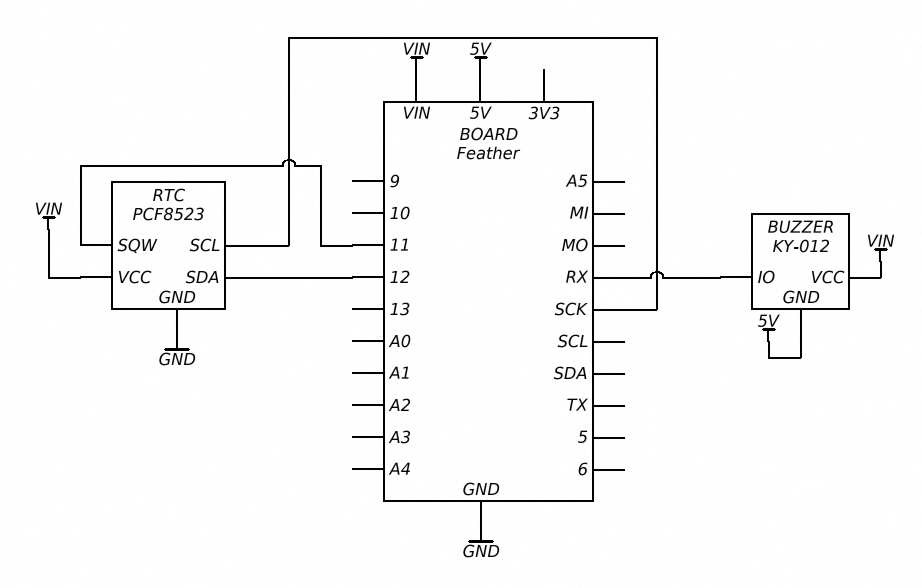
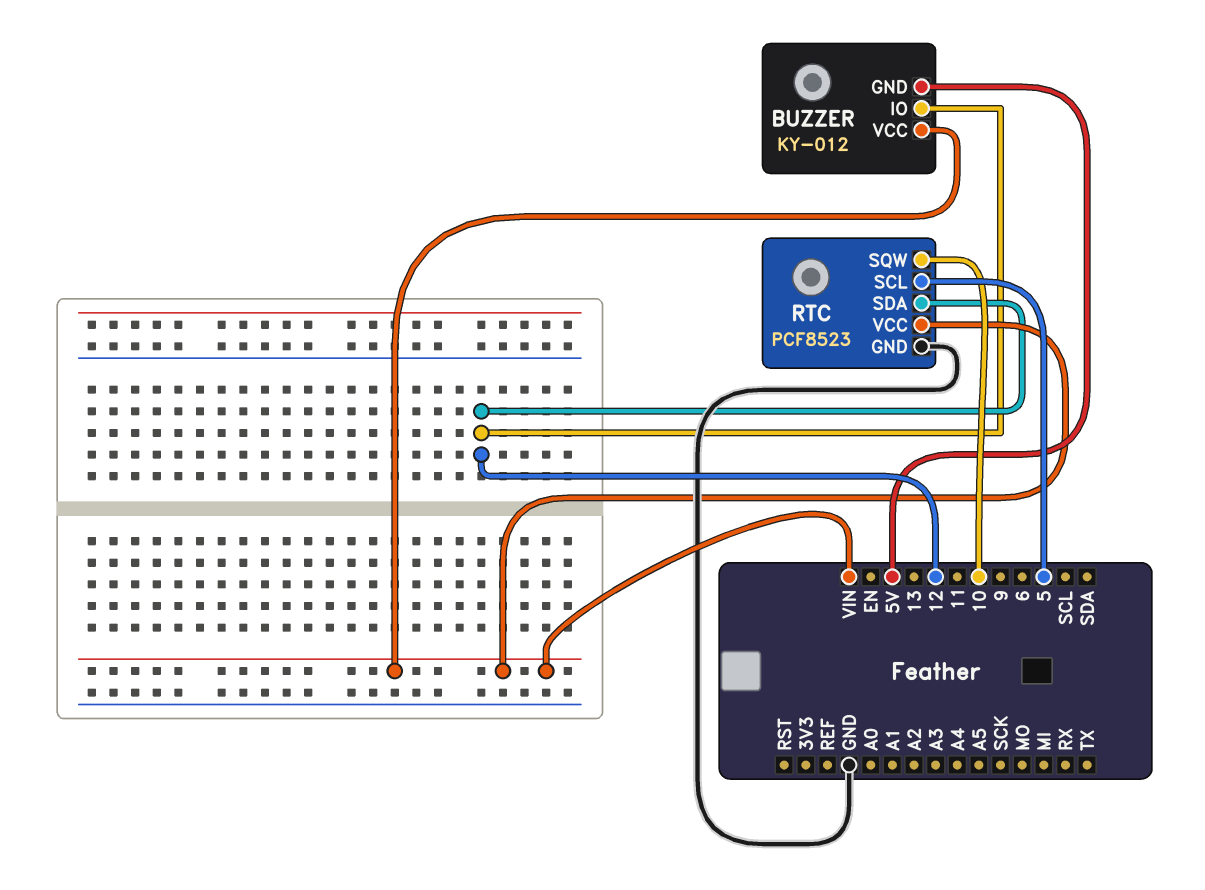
BUZZER pin IO: RX -> 12
RTC pin SCL: SCK -> 5
RTC pin SQW: 11 -> 10

